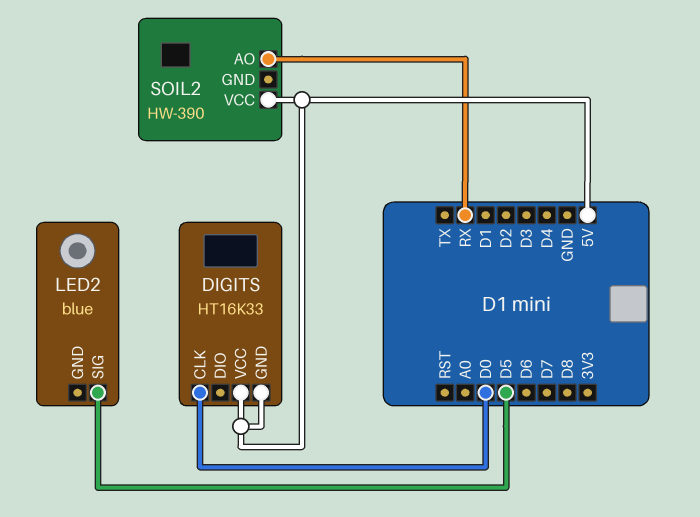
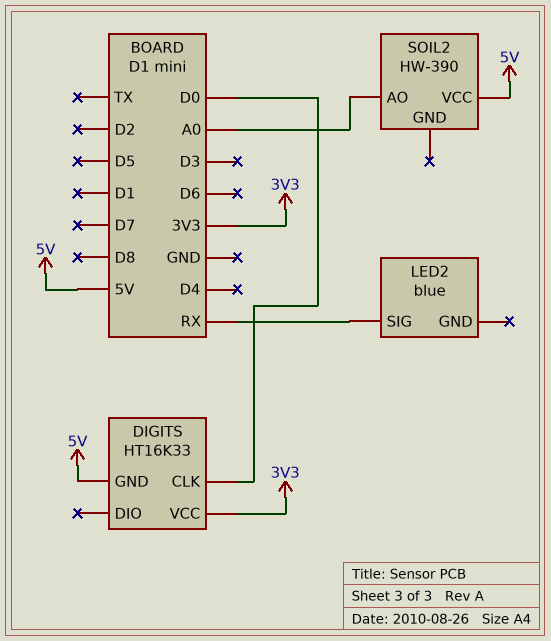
DIGITS pin VCC: 5V -> 3V3
LED2 pin SIG: D5 -> RX
SOIL2 pin AO: RX -> A0

